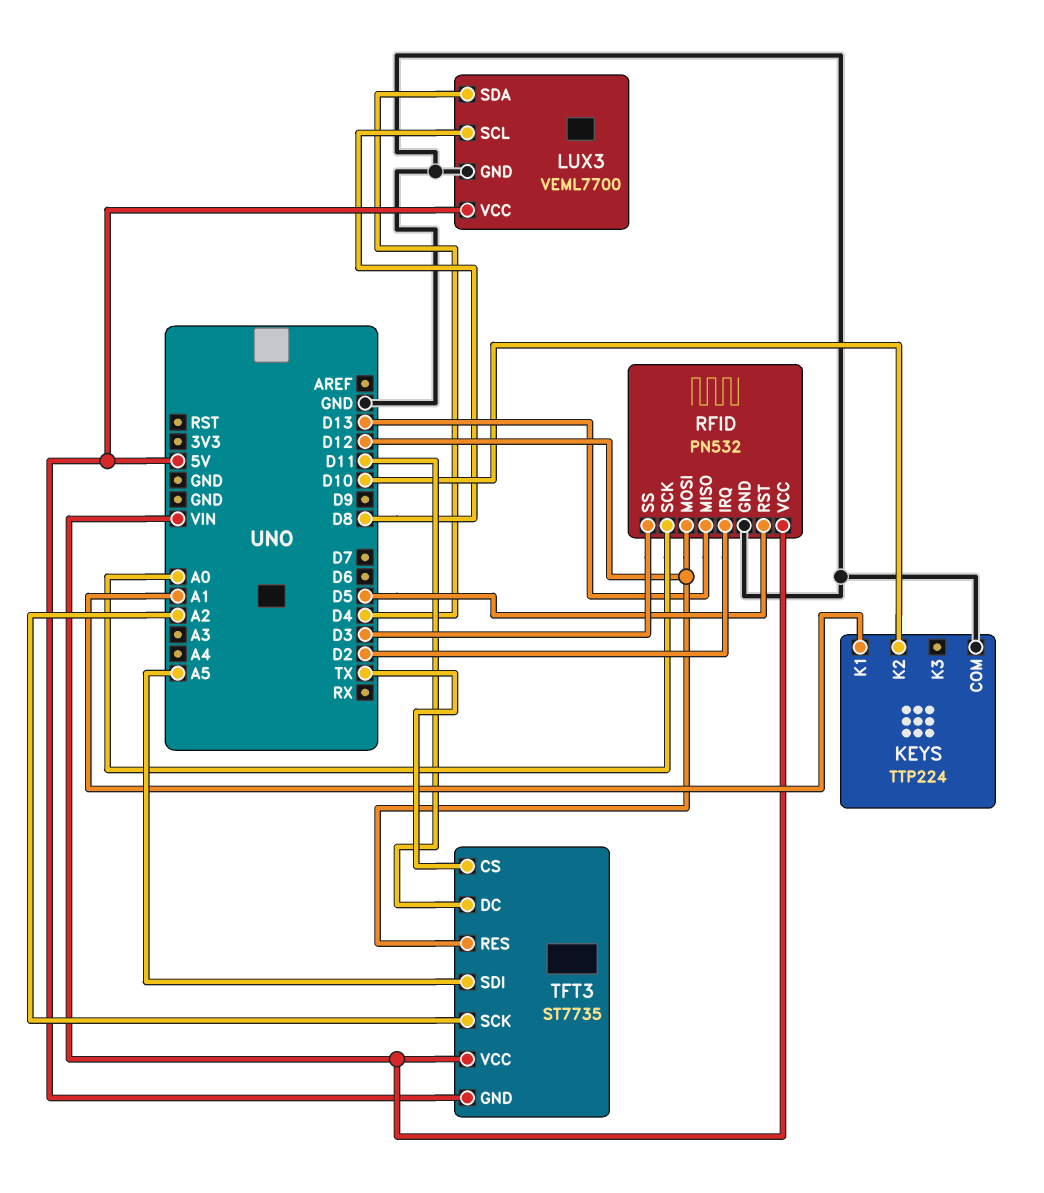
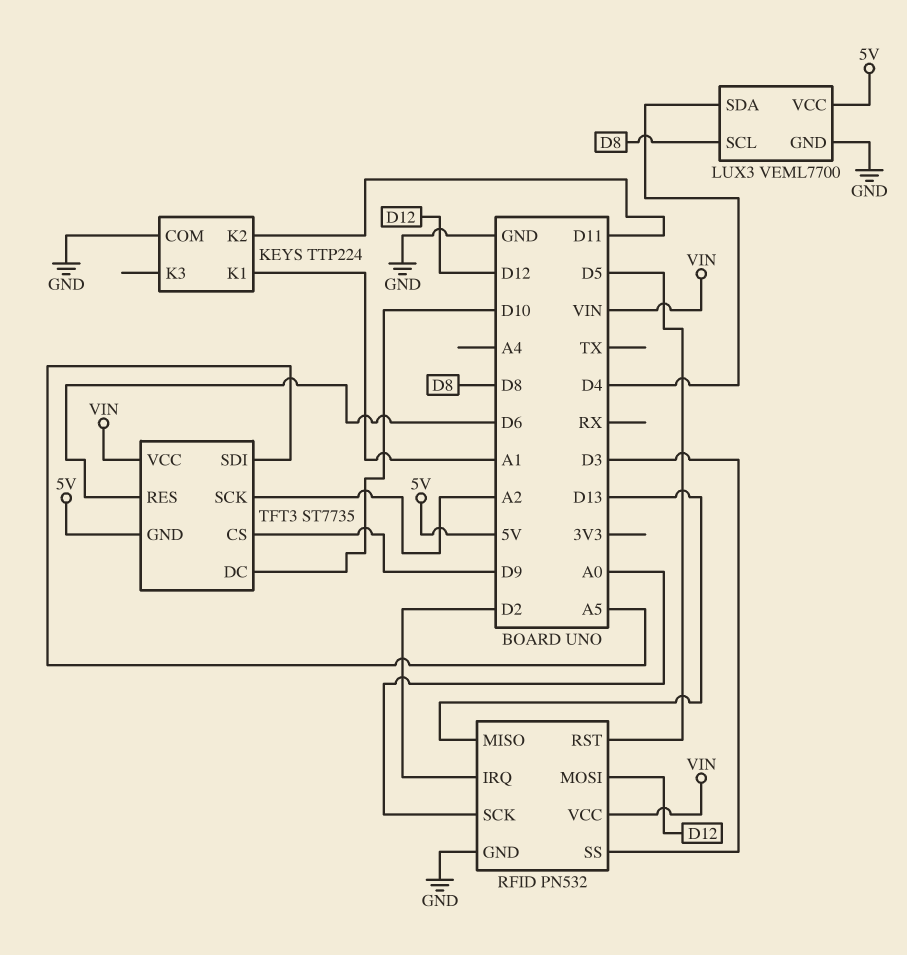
KEYS pin K2: D10 -> D11
TFT3 pin CS: TX -> D9
TFT3 pin DC: D11 -> D10
TFT3 pin RES: D12 -> D6

